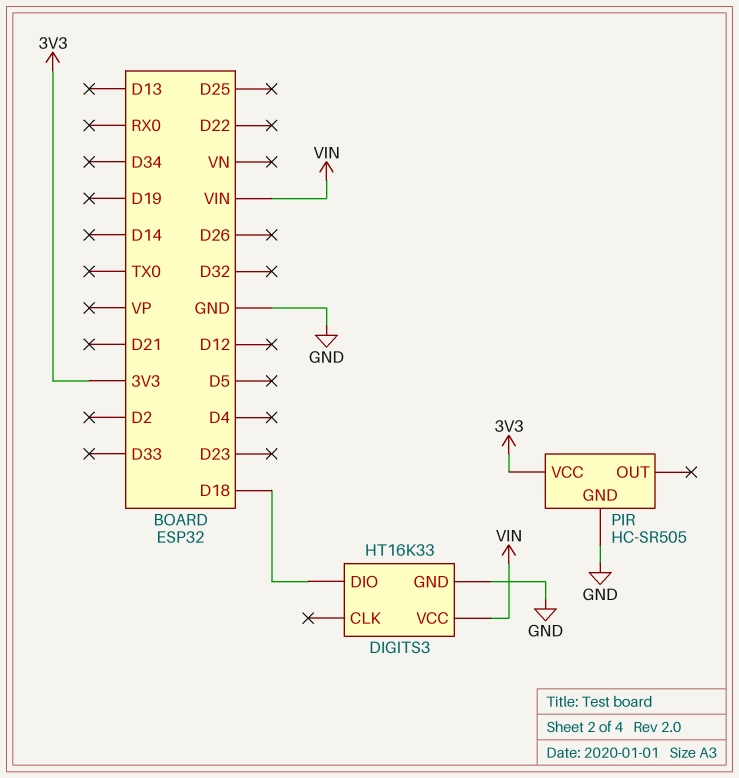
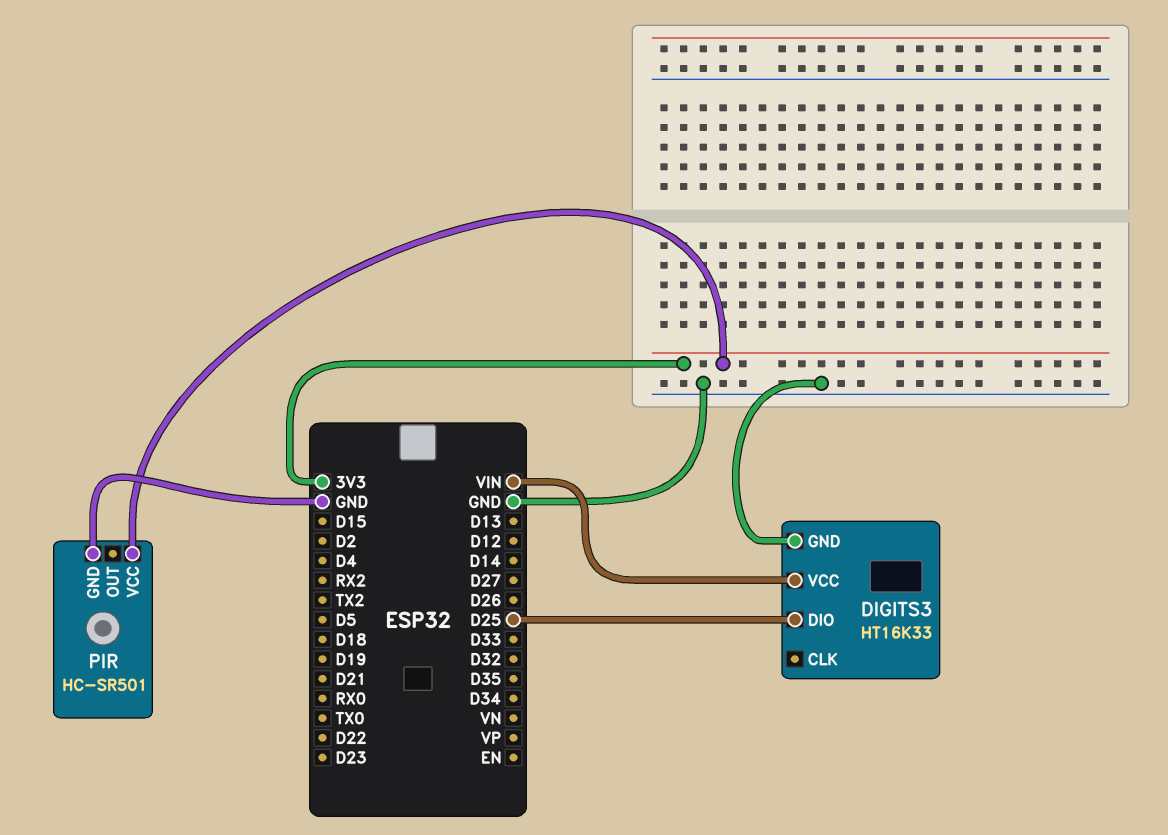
DIGITS3 pin DIO: D18 -> D25
PIR: HC-SR505 -> HC-SR501

